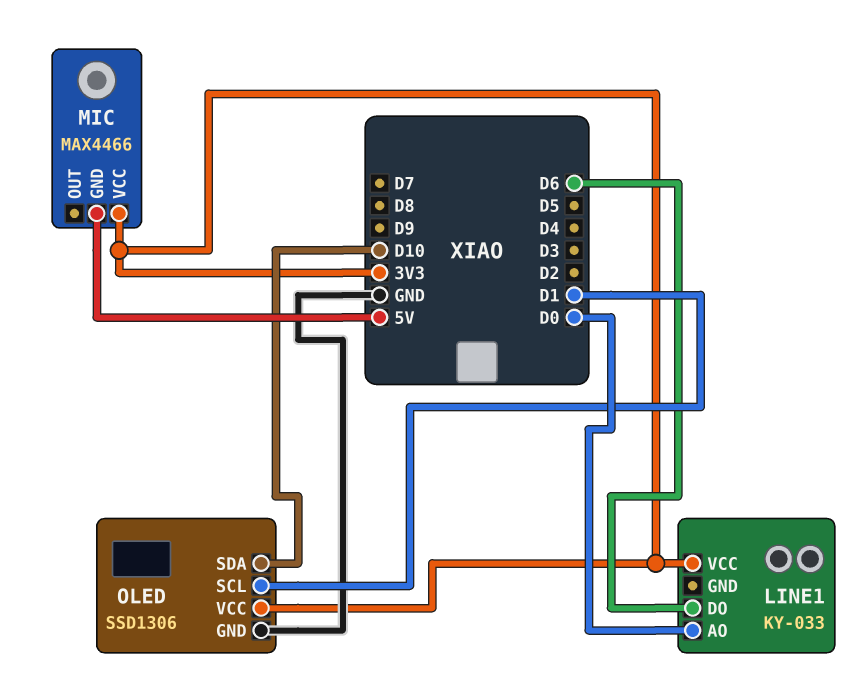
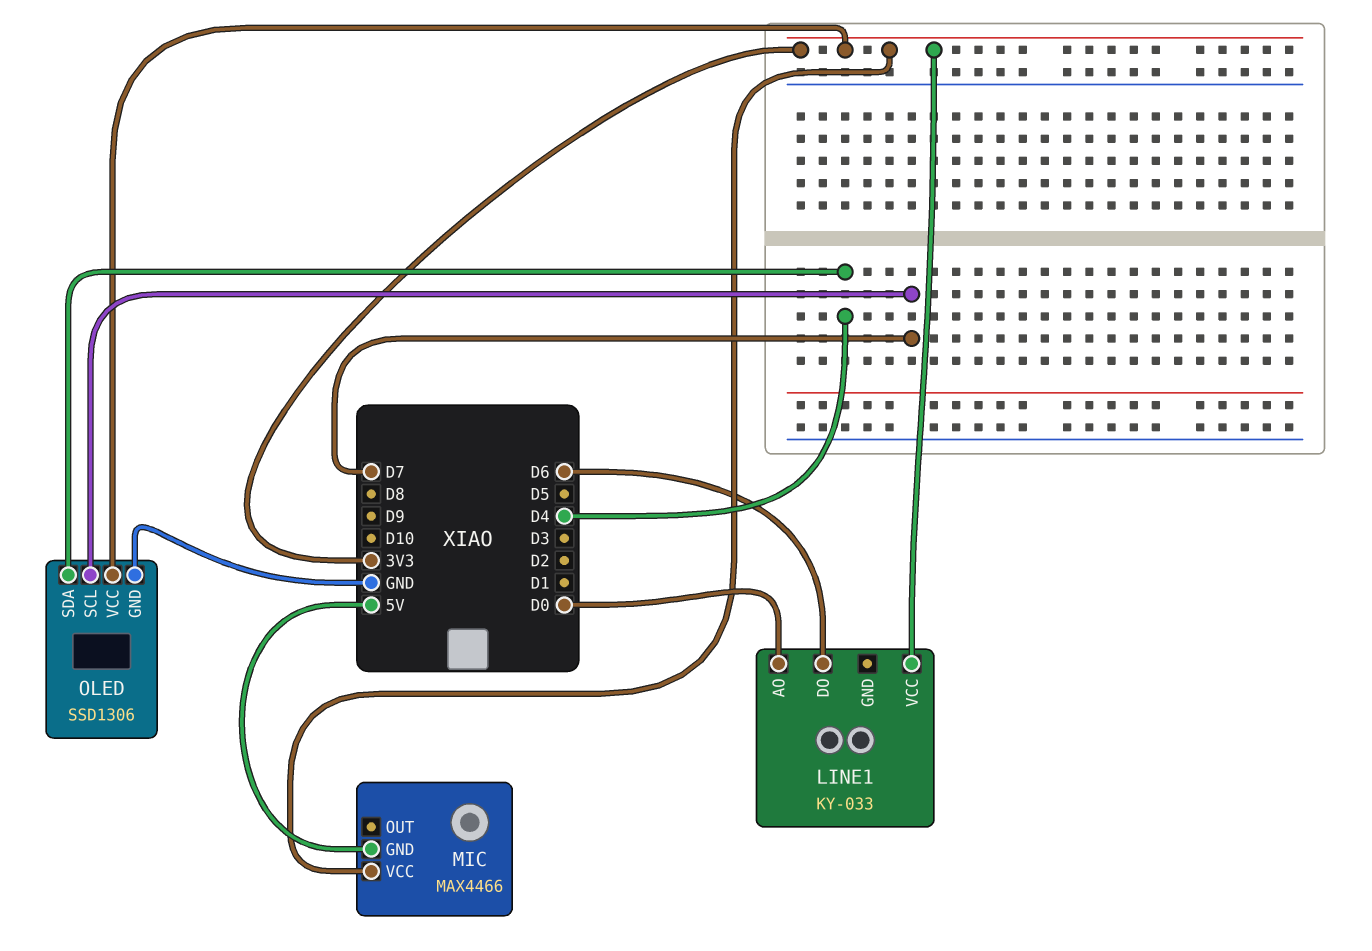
OLED pin SCL: D1 -> D7
OLED pin SDA: D10 -> D4

